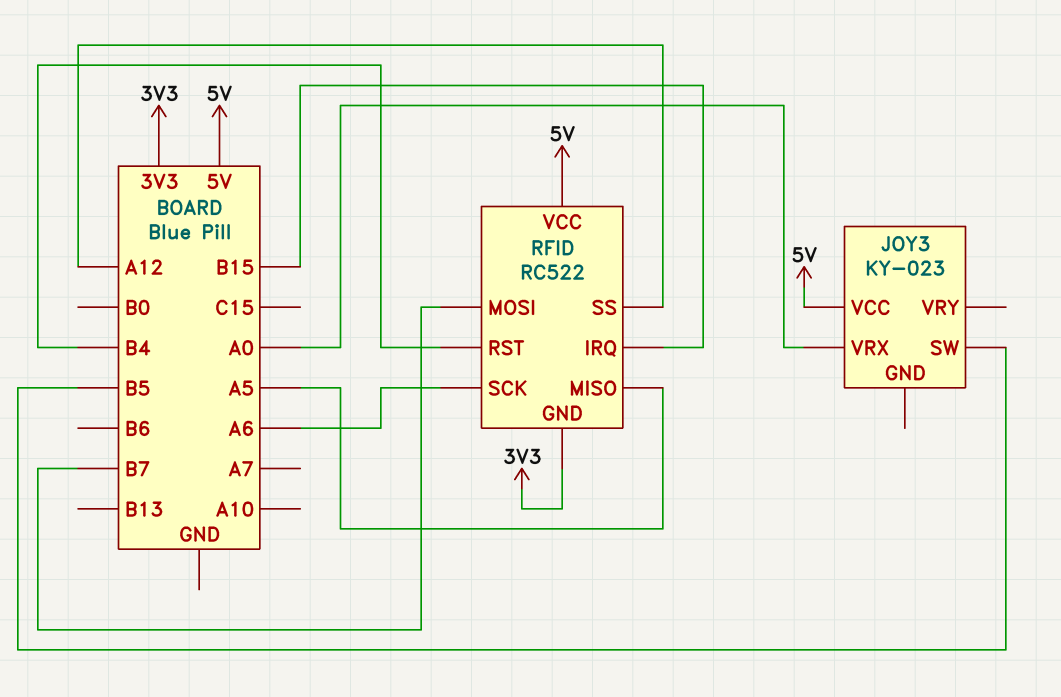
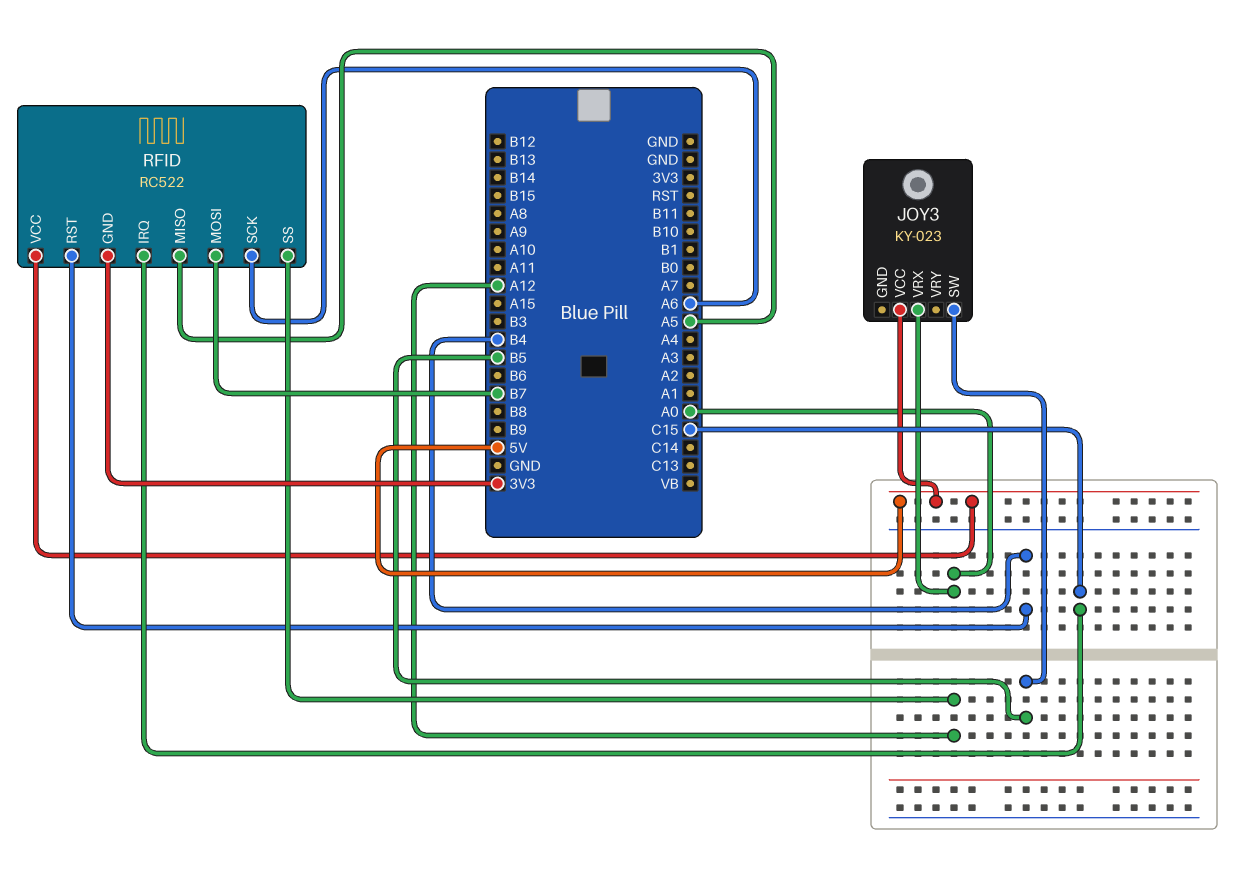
RFID pin IRQ: B15 -> C15

